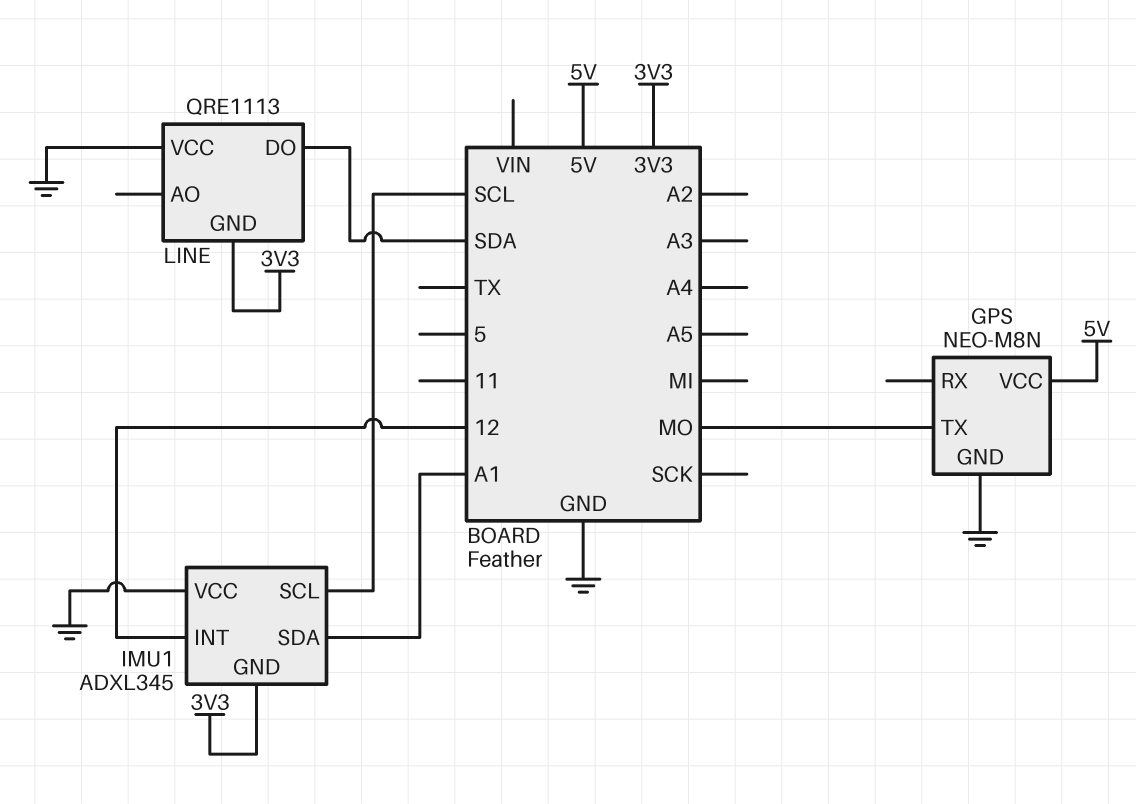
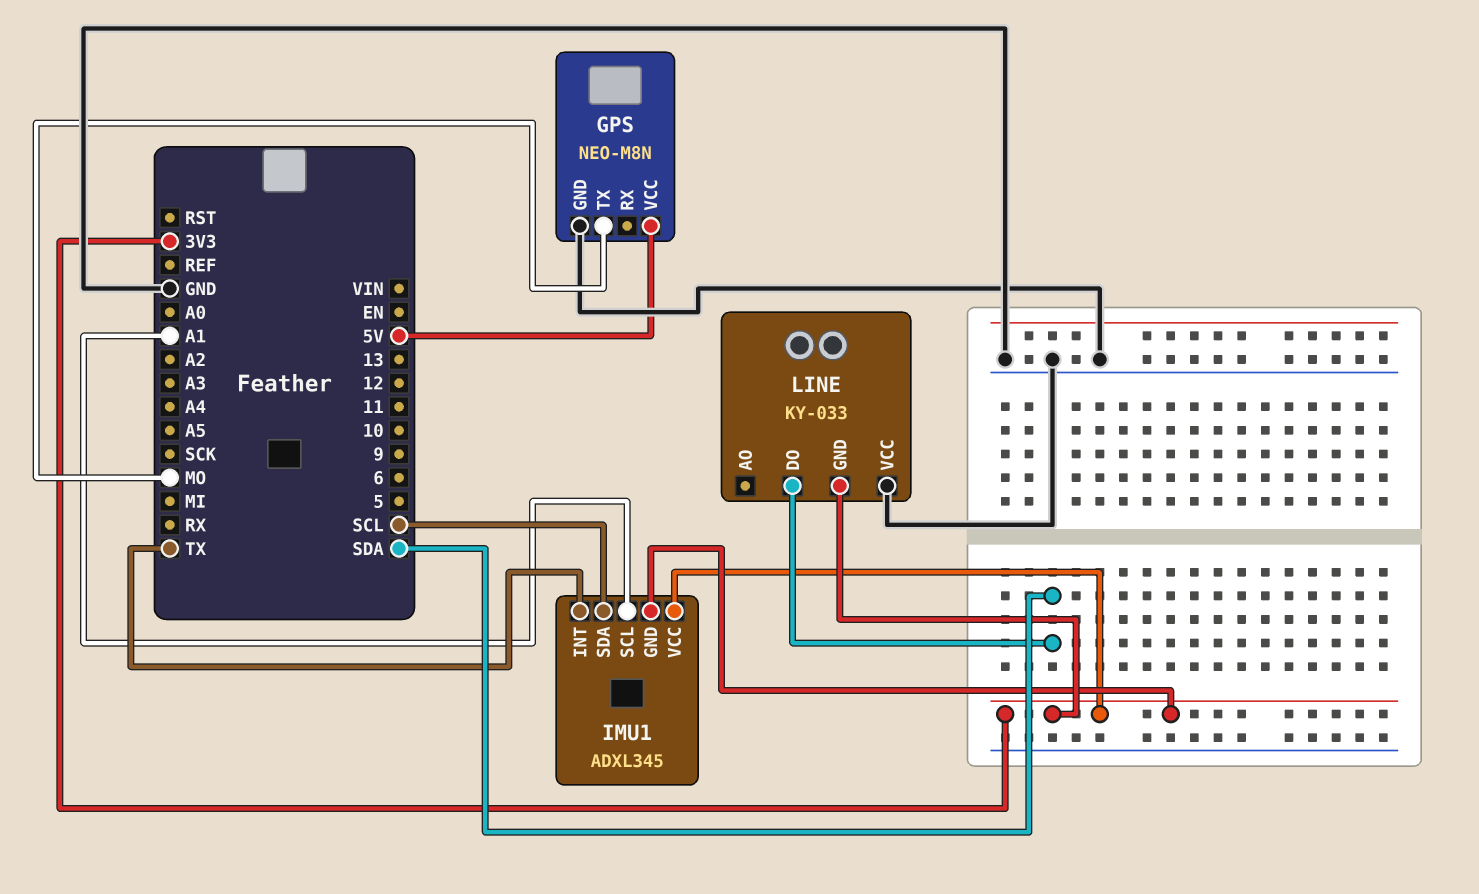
IMU1 pin INT: 12 -> TX
IMU1 pin SCL: SCL -> A1
IMU1 pin SDA: A1 -> SCL
IMU1 pin VCC: GND -> 3V3
LINE: QRE1113 -> KY-033

